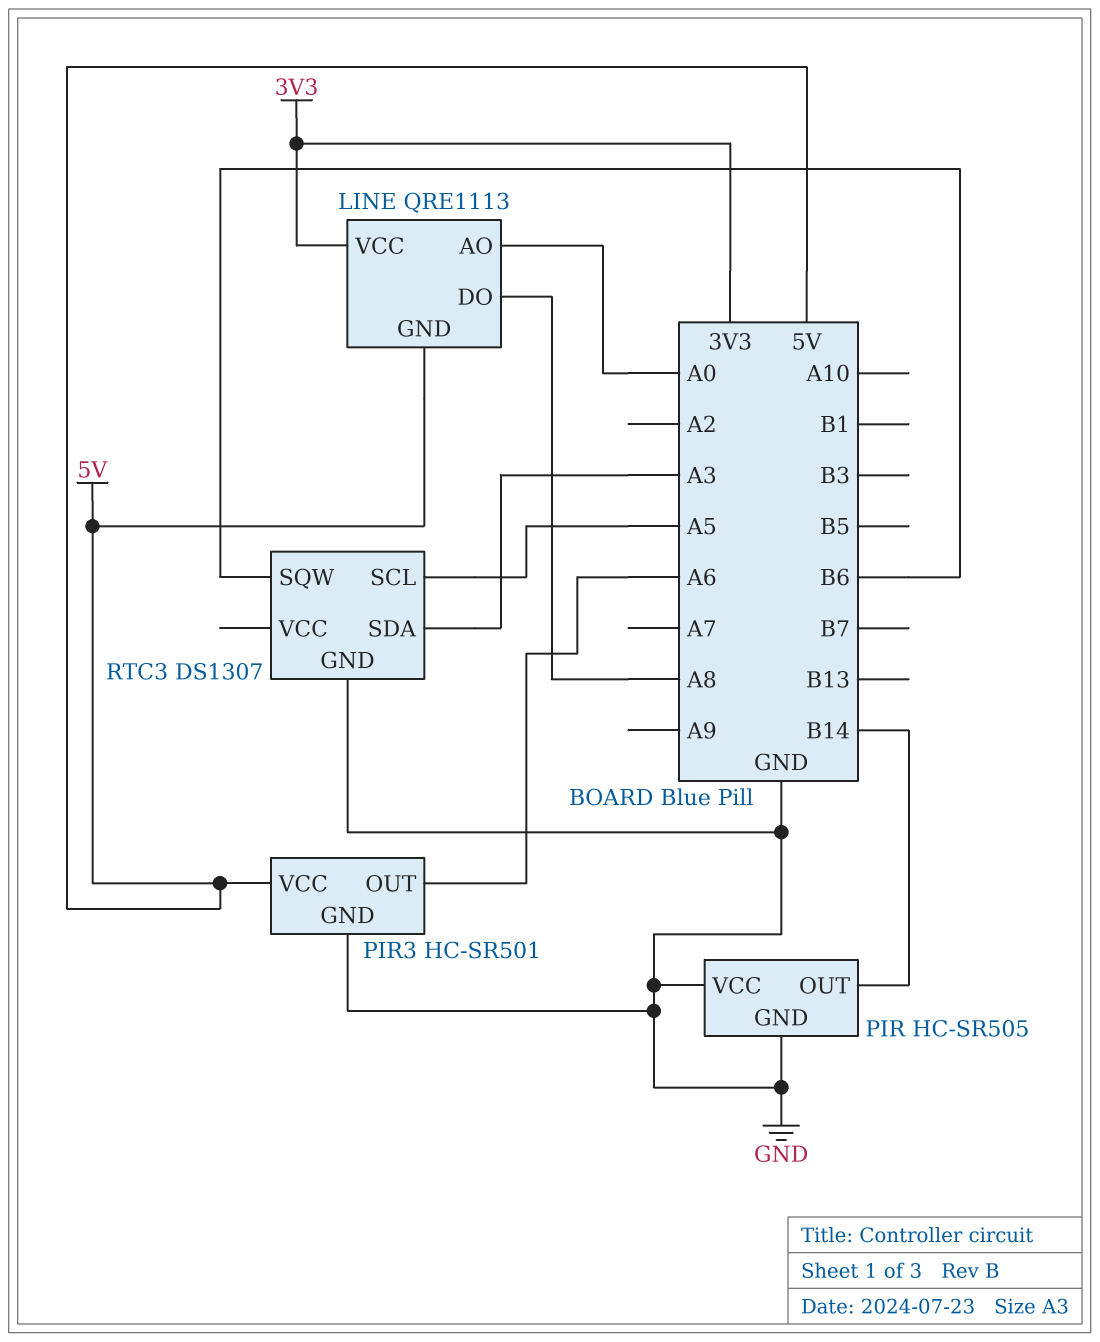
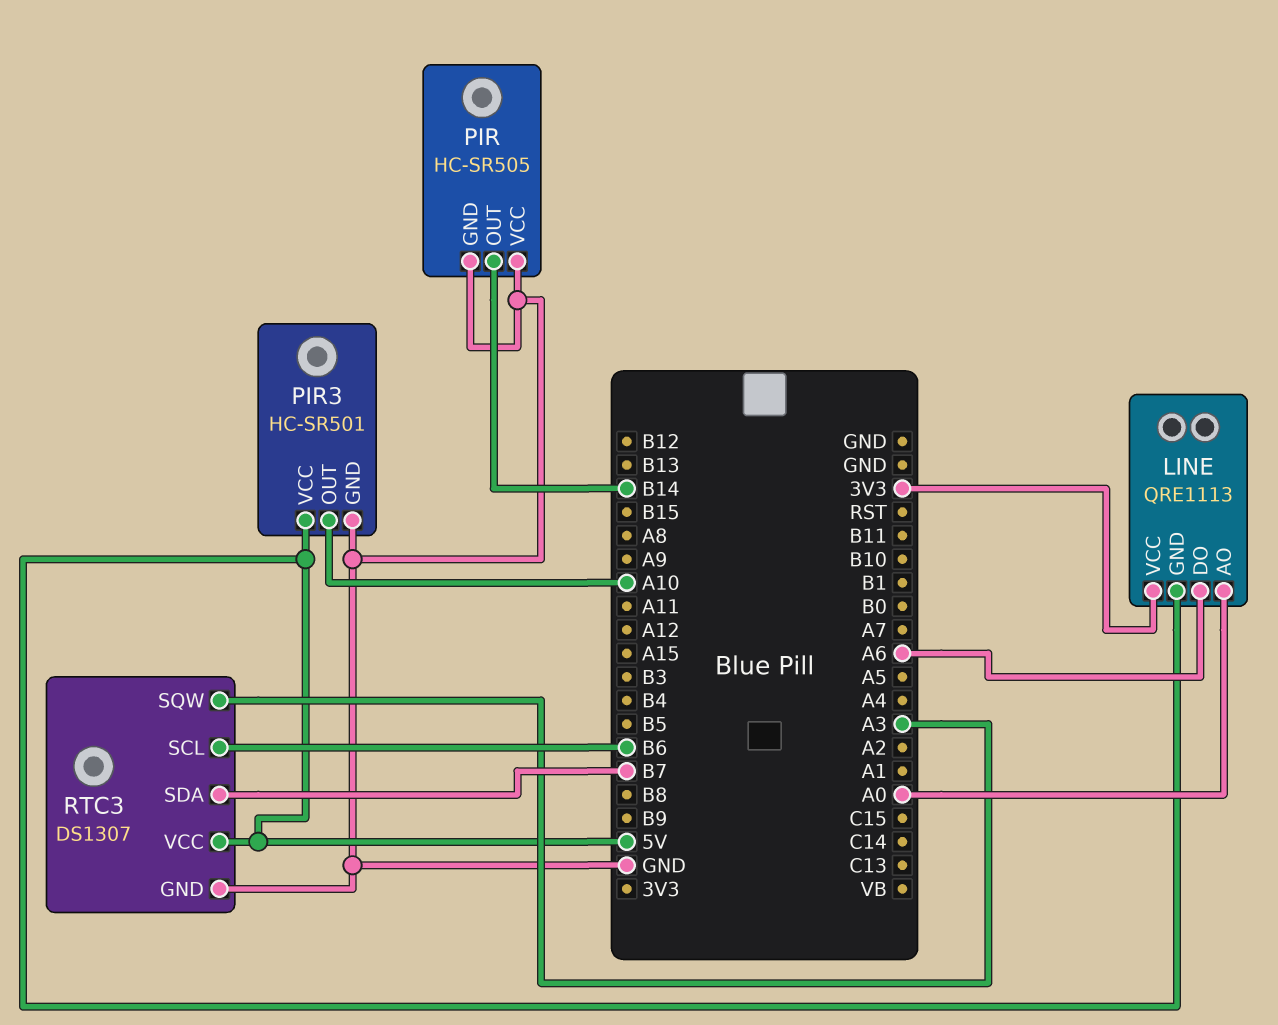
LINE pin DO: A8 -> A6
PIR3 pin OUT: A6 -> A10
RTC3 pin SCL: A5 -> B6
RTC3 pin SDA: A3 -> B7
RTC3 pin SQW: B6 -> A3
RTC3 pin VCC: none -> 5V

